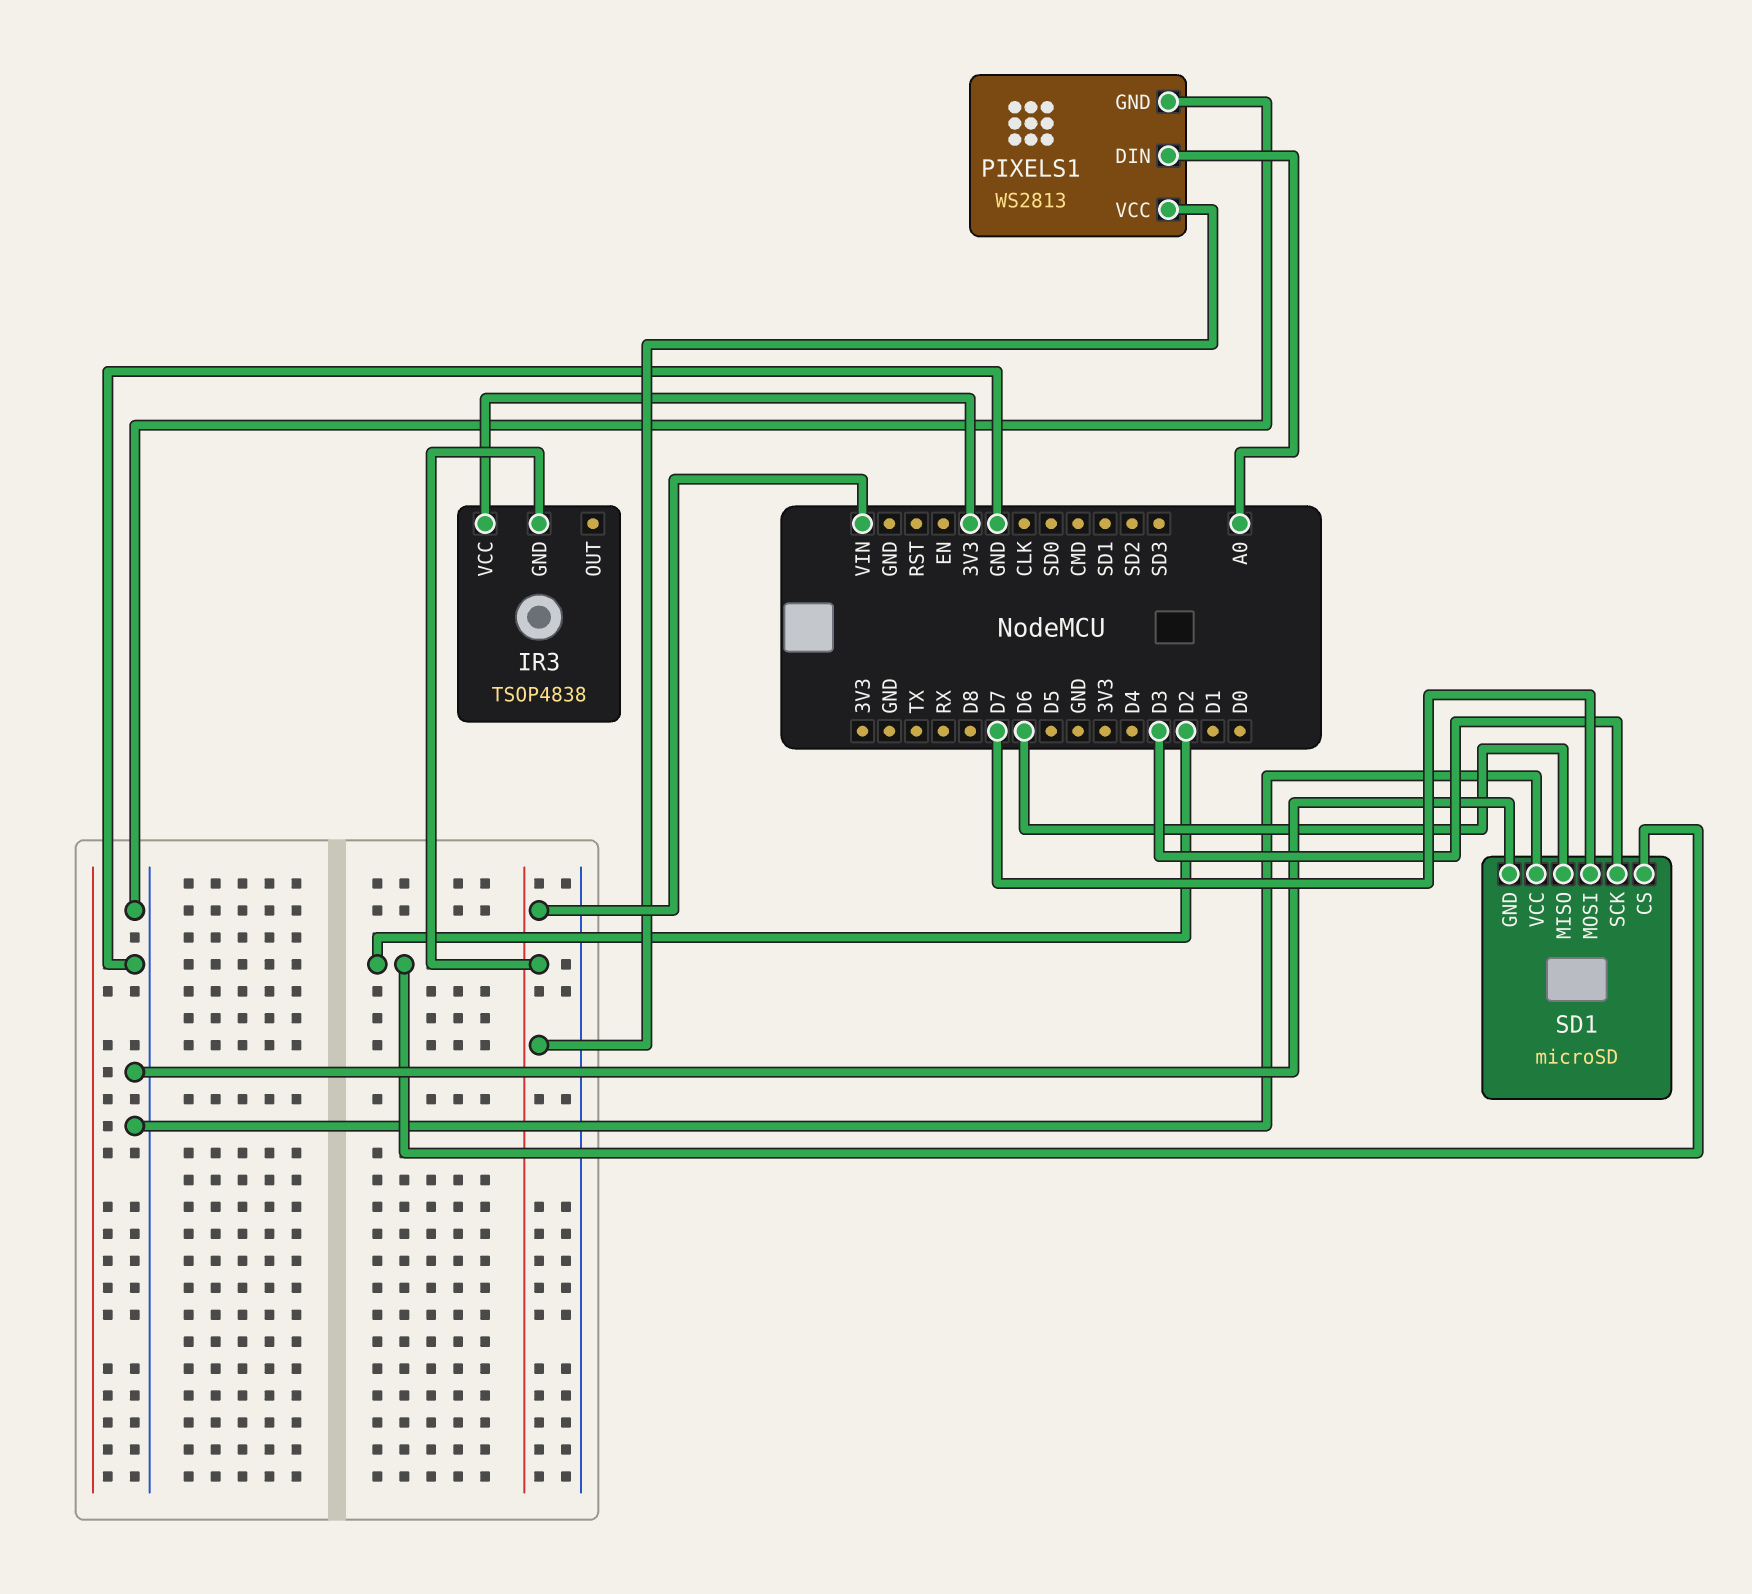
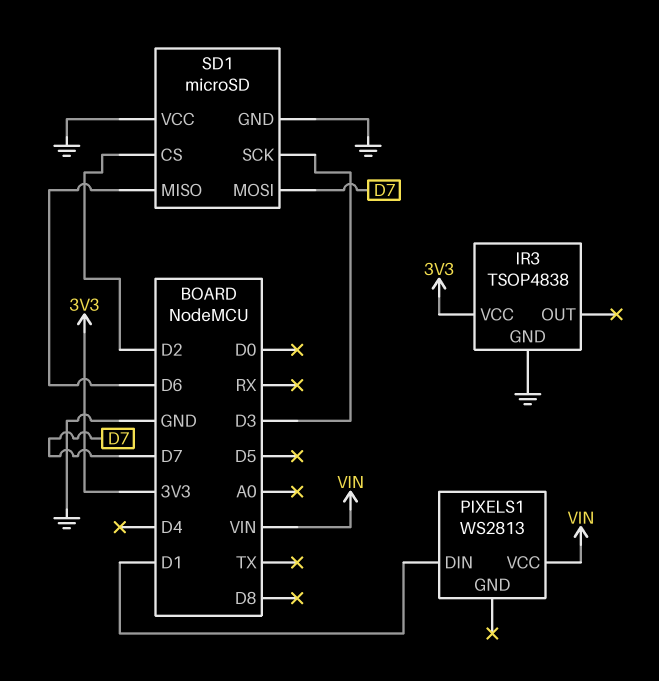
IR3 pin GND: VIN -> GND
PIXELS1 pin DIN: A0 -> D1
PIXELS1 pin GND: GND -> none

